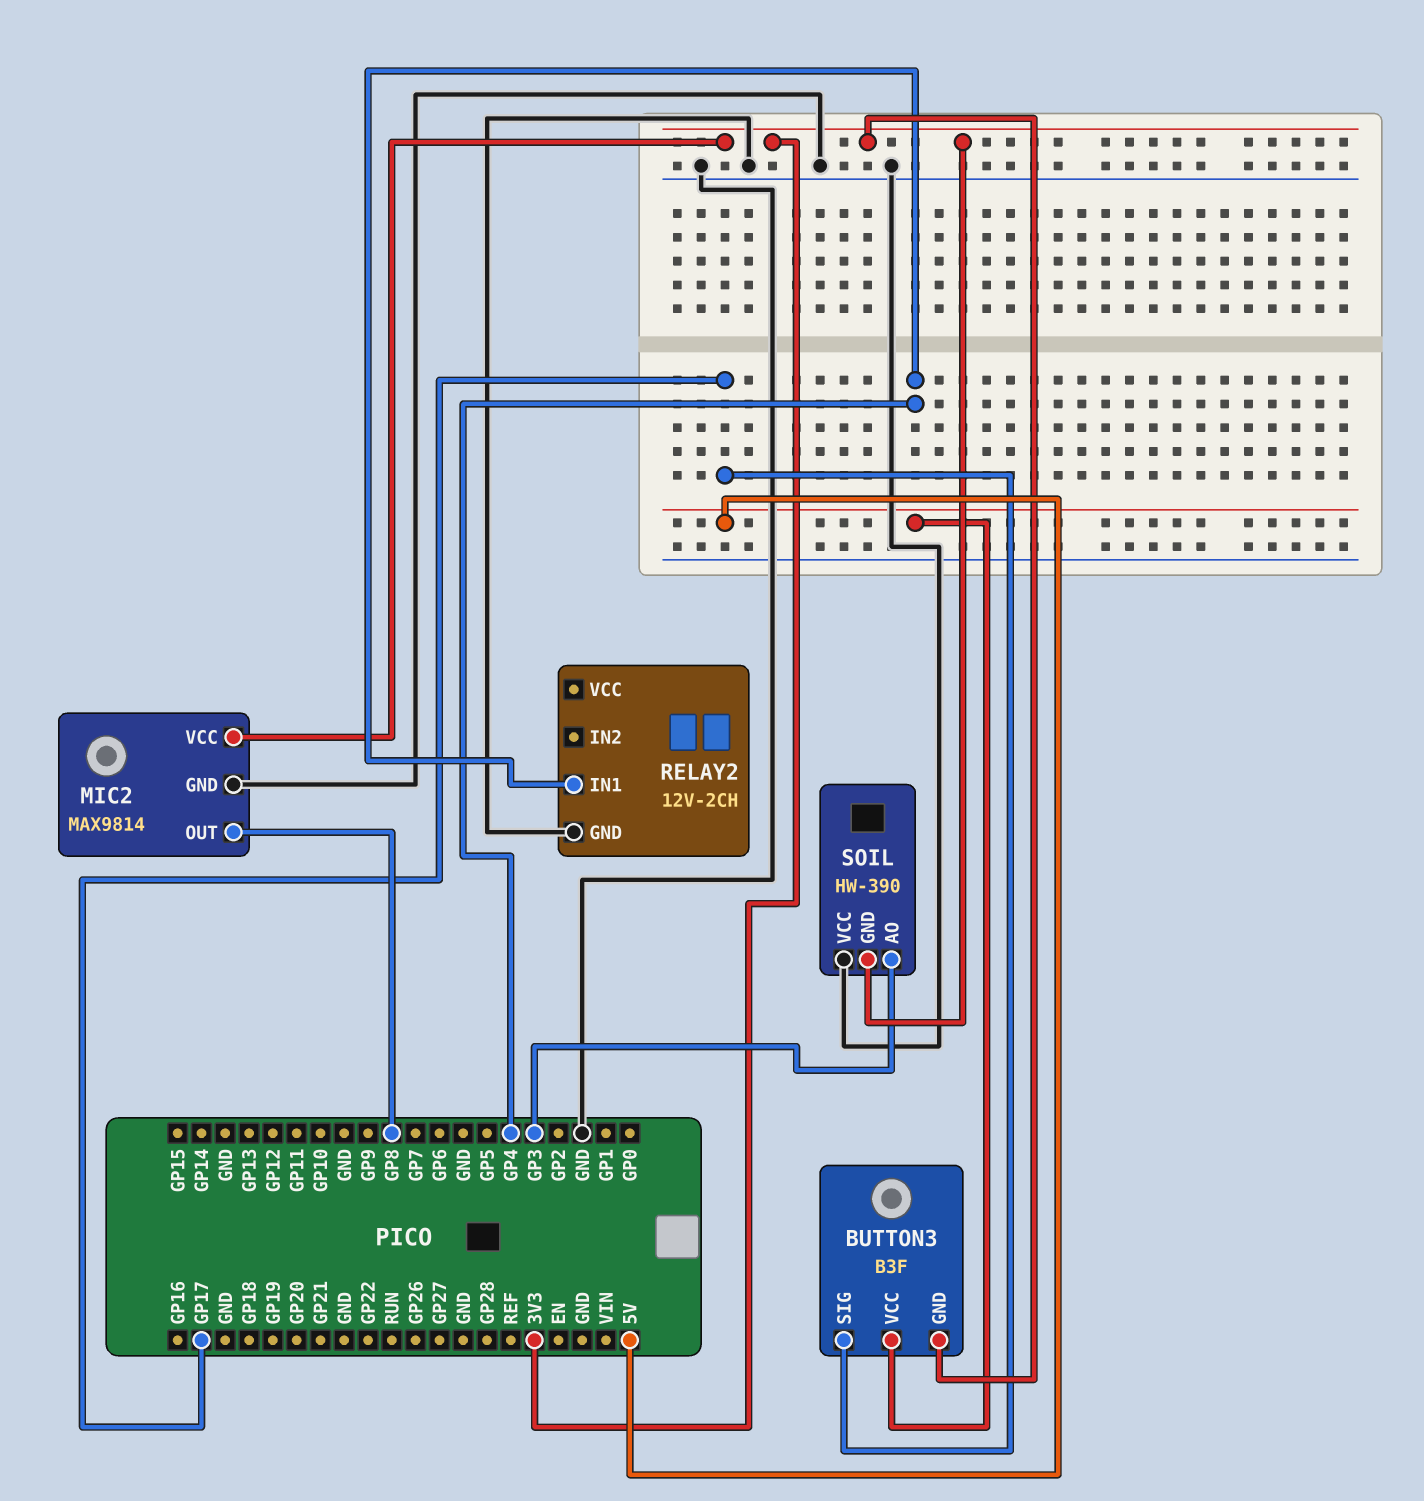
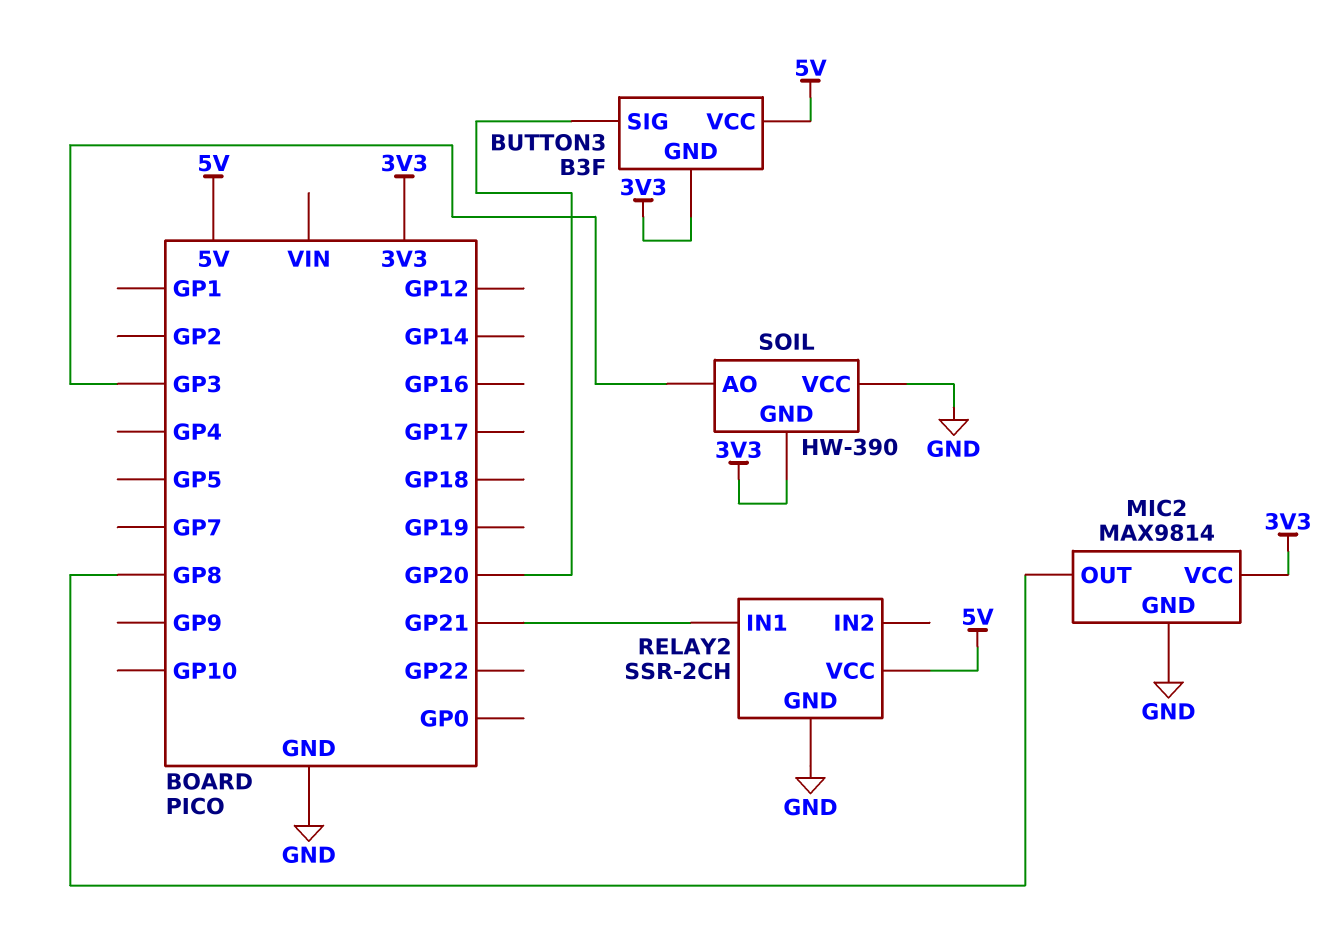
BUTTON3 pin SIG: GP17 -> GP20
RELAY2: 12V-2CH -> SSR-2CH
RELAY2 pin IN1: GP4 -> GP21
RELAY2 pin VCC: none -> 5V

